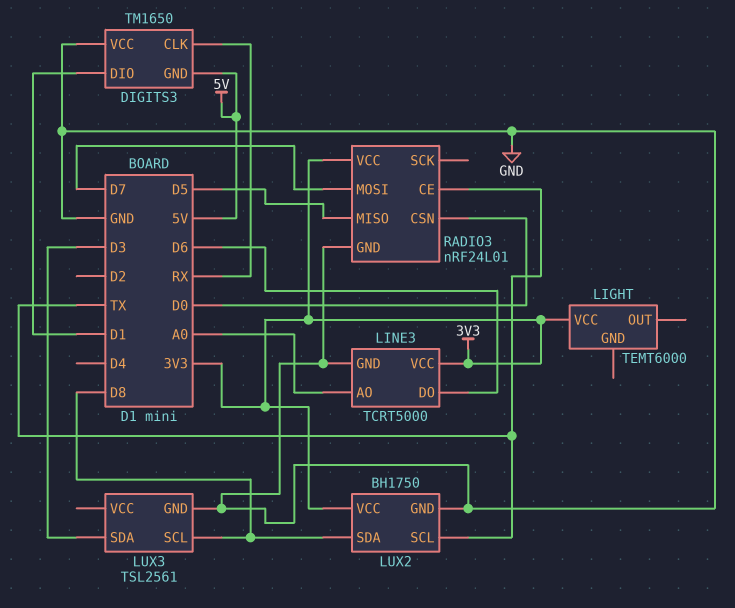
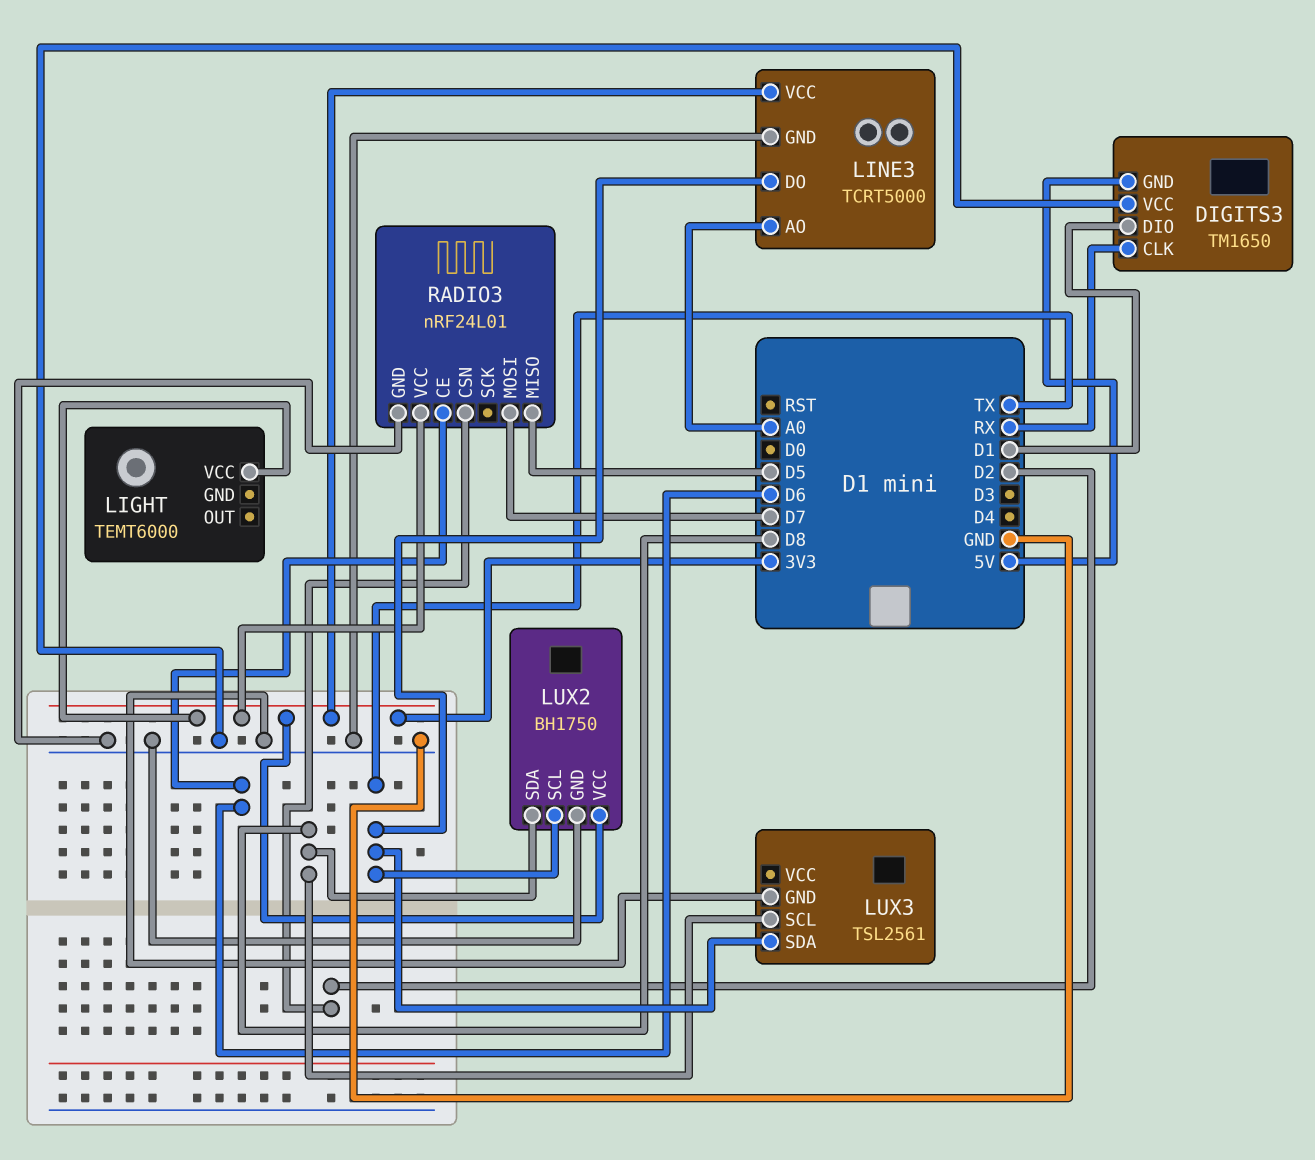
LINE3 pin DO: D6 -> TX
LUX3 pin SDA: D3 -> TX
RADIO3 pin CE: TX -> D6
RADIO3 pin CSN: D0 -> D2

